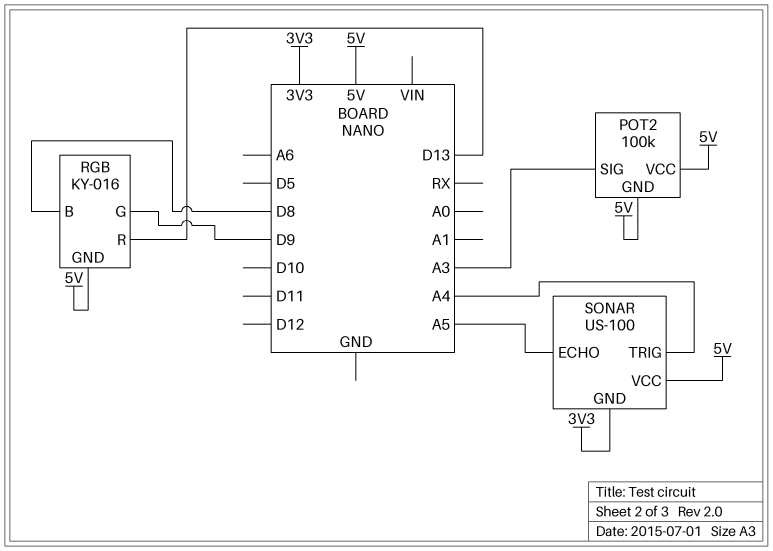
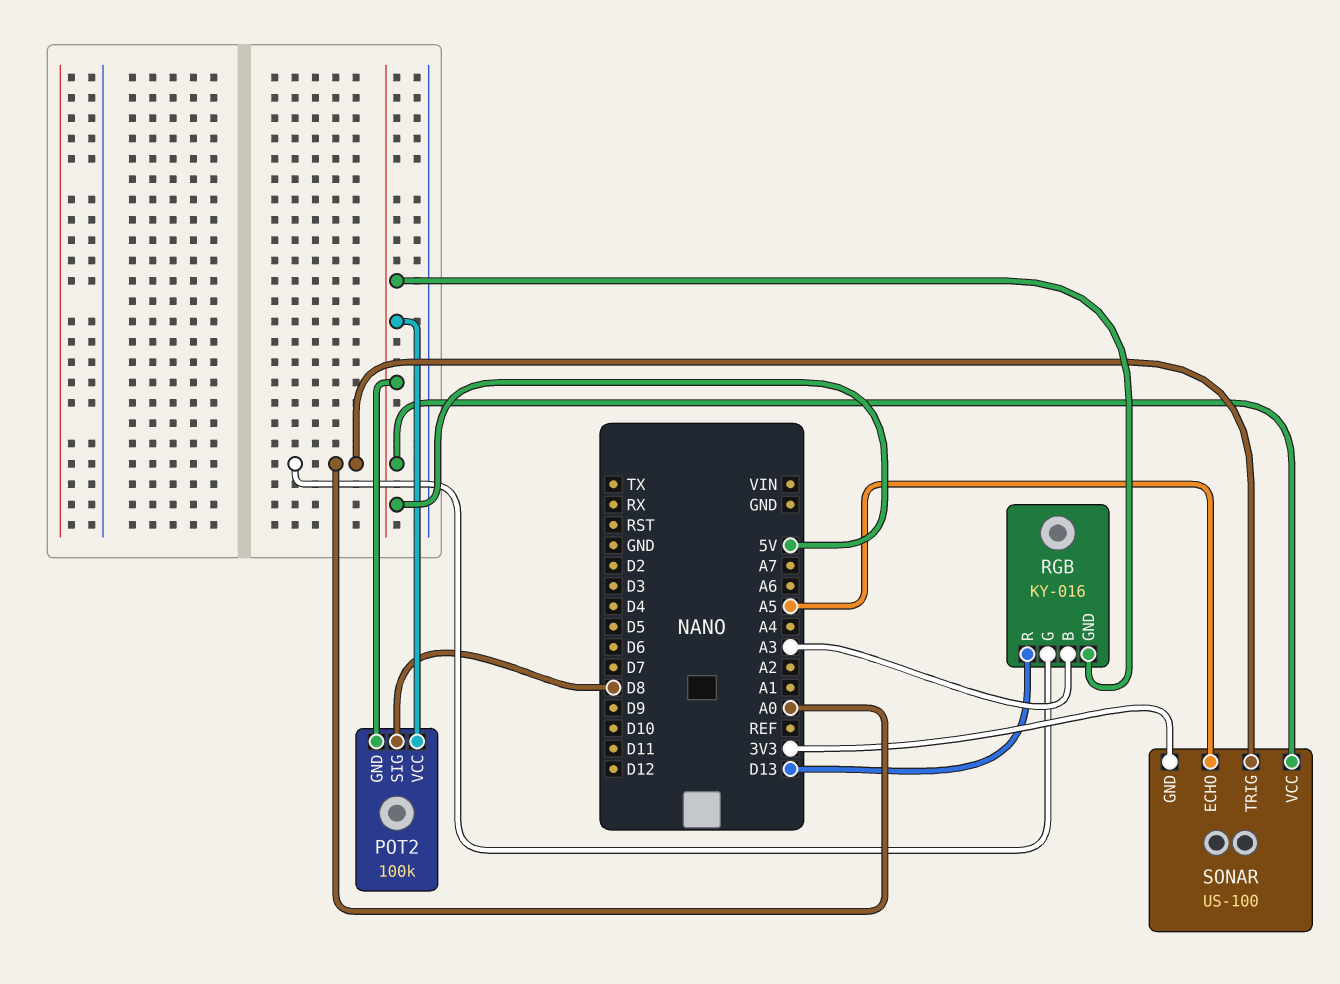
POT2 pin SIG: A3 -> D8
RGB pin B: D8 -> A3
RGB pin G: D9 -> A0
SONAR pin TRIG: A4 -> A0

